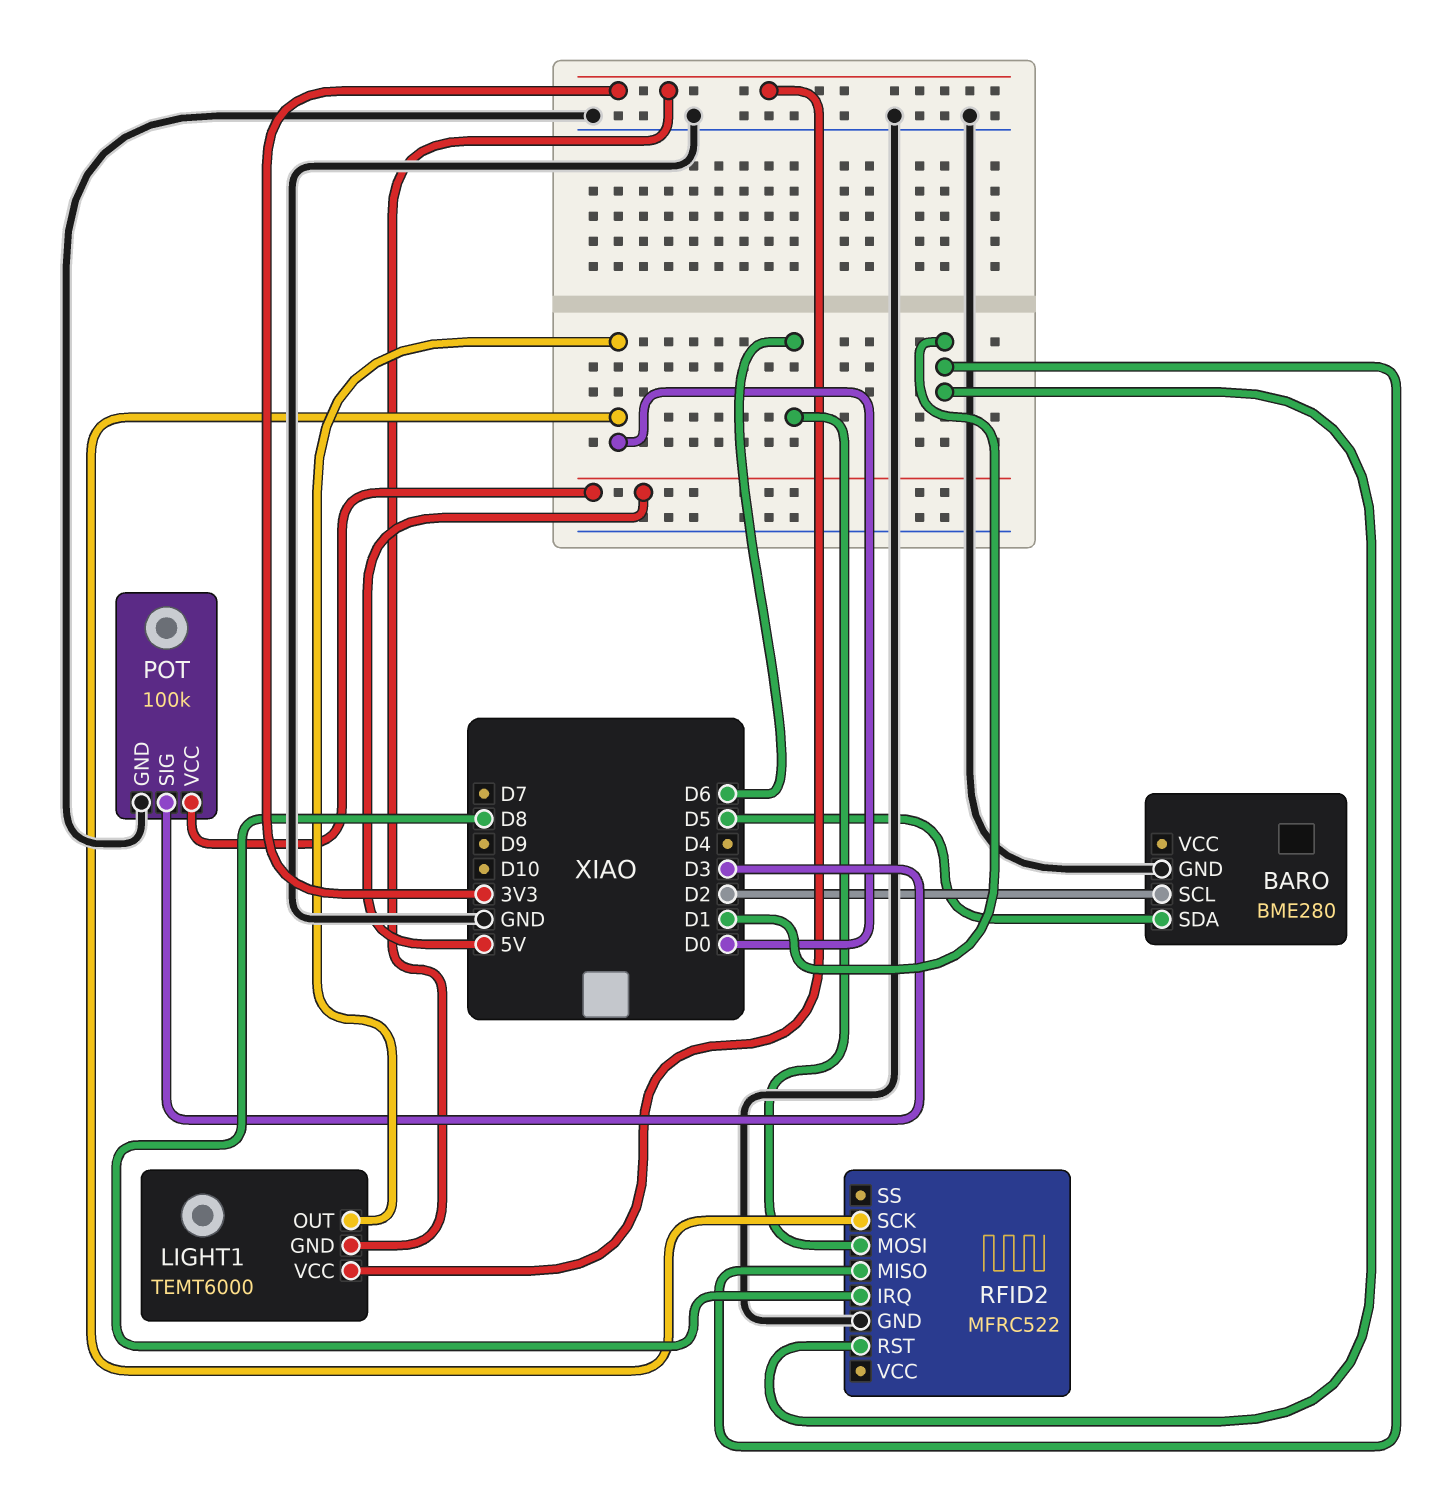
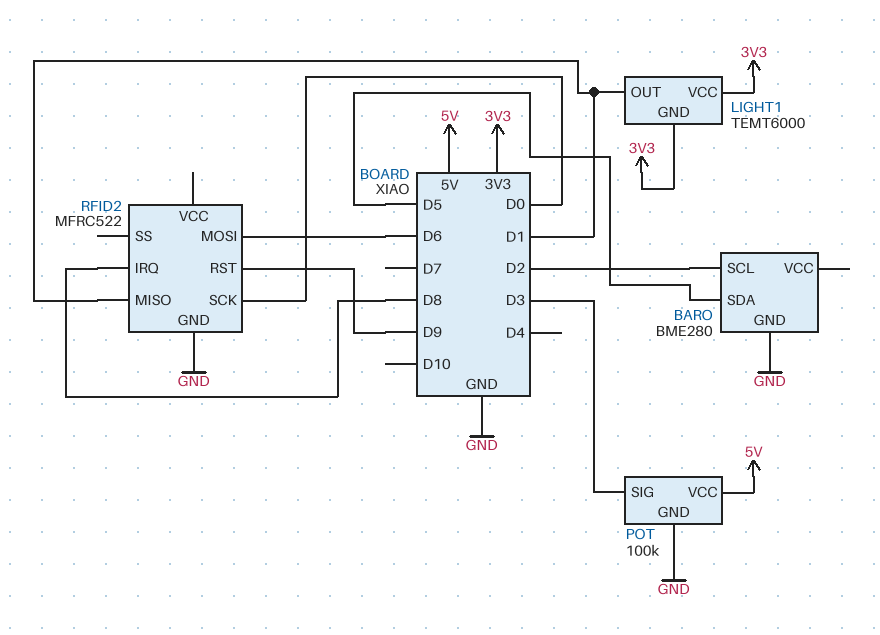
LIGHT1 pin OUT: D0 -> D1
RFID2 pin RST: D1 -> D9

